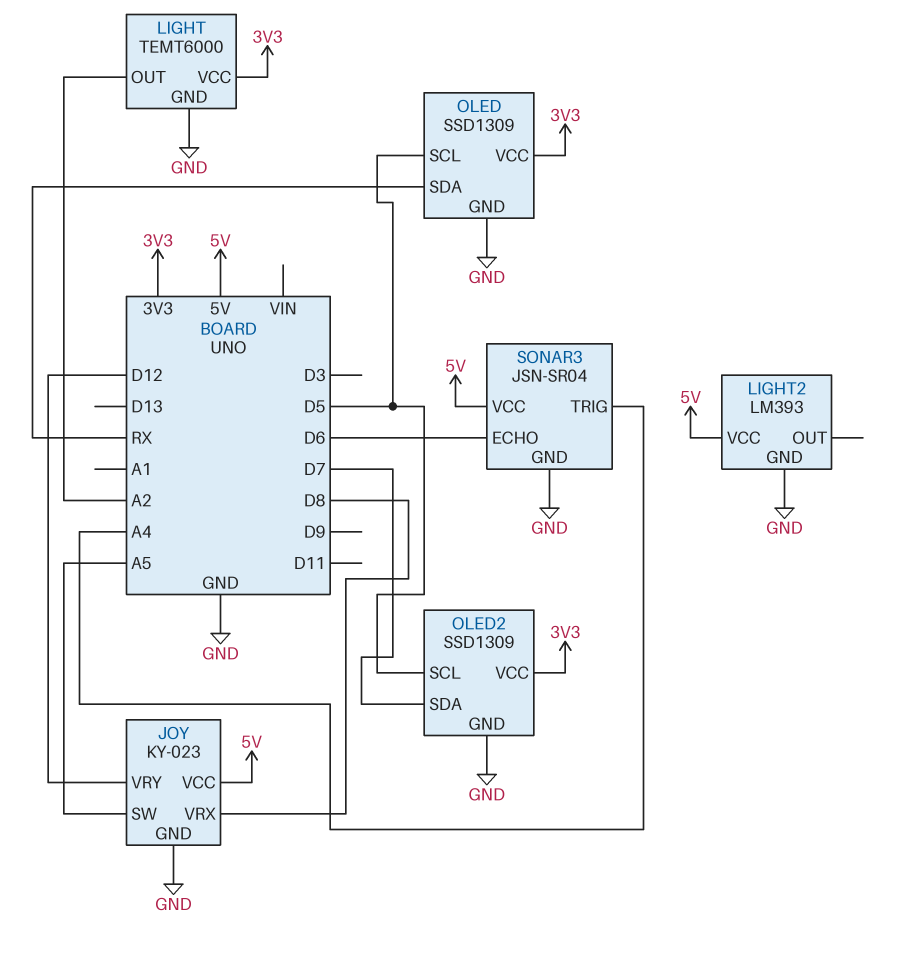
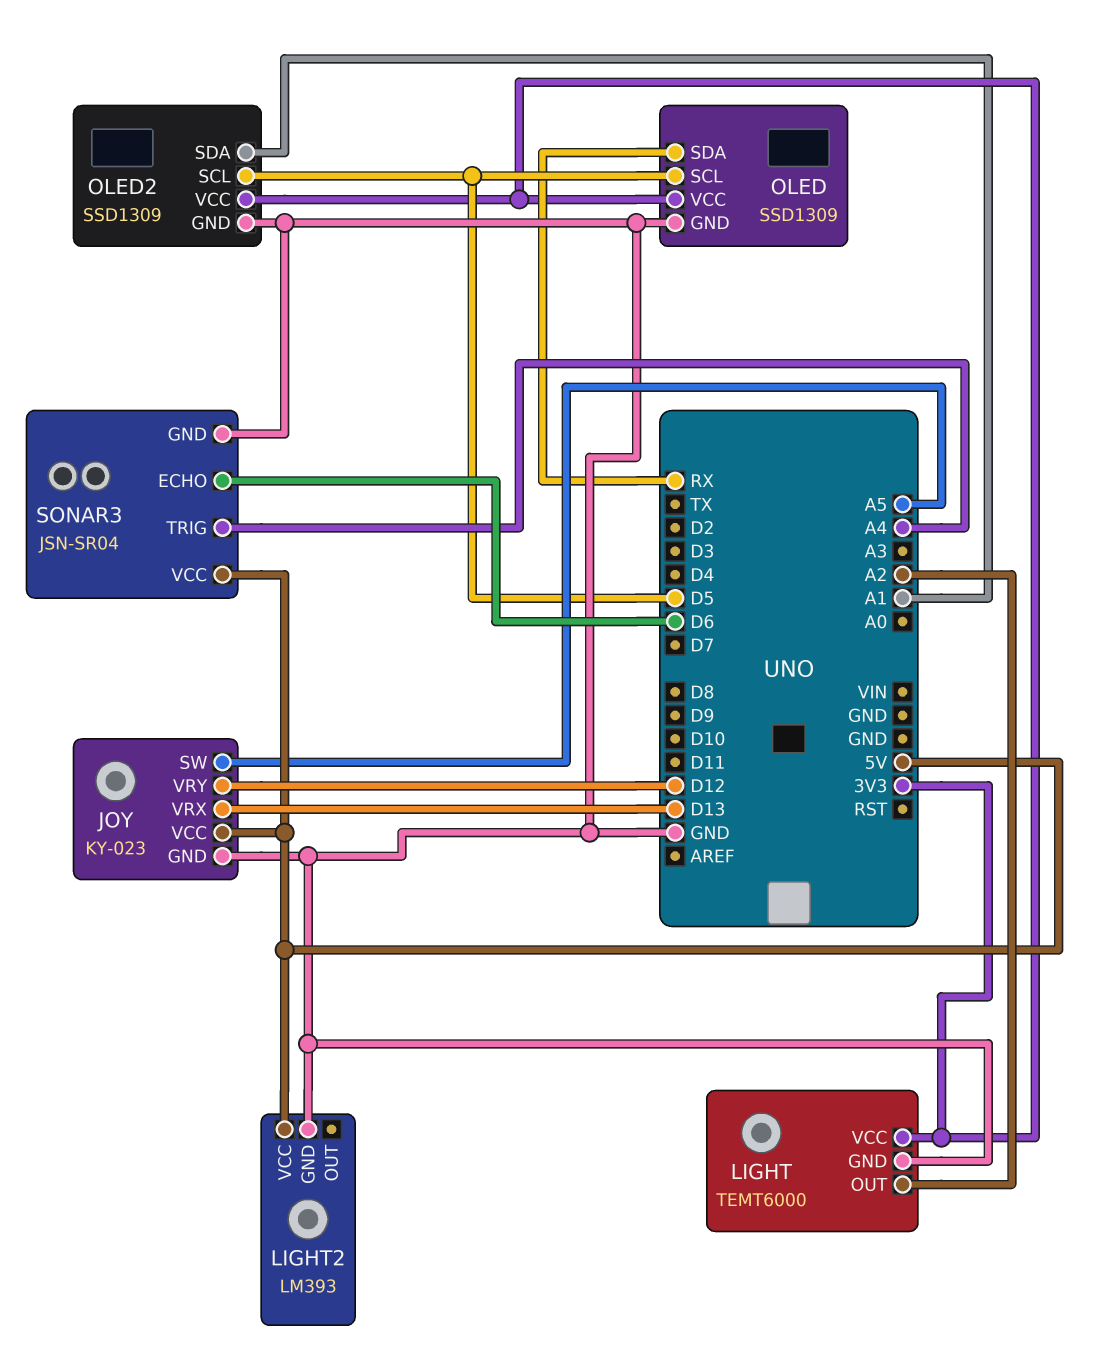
JOY pin VRX: D8 -> D13
OLED2 pin SDA: D7 -> A1

